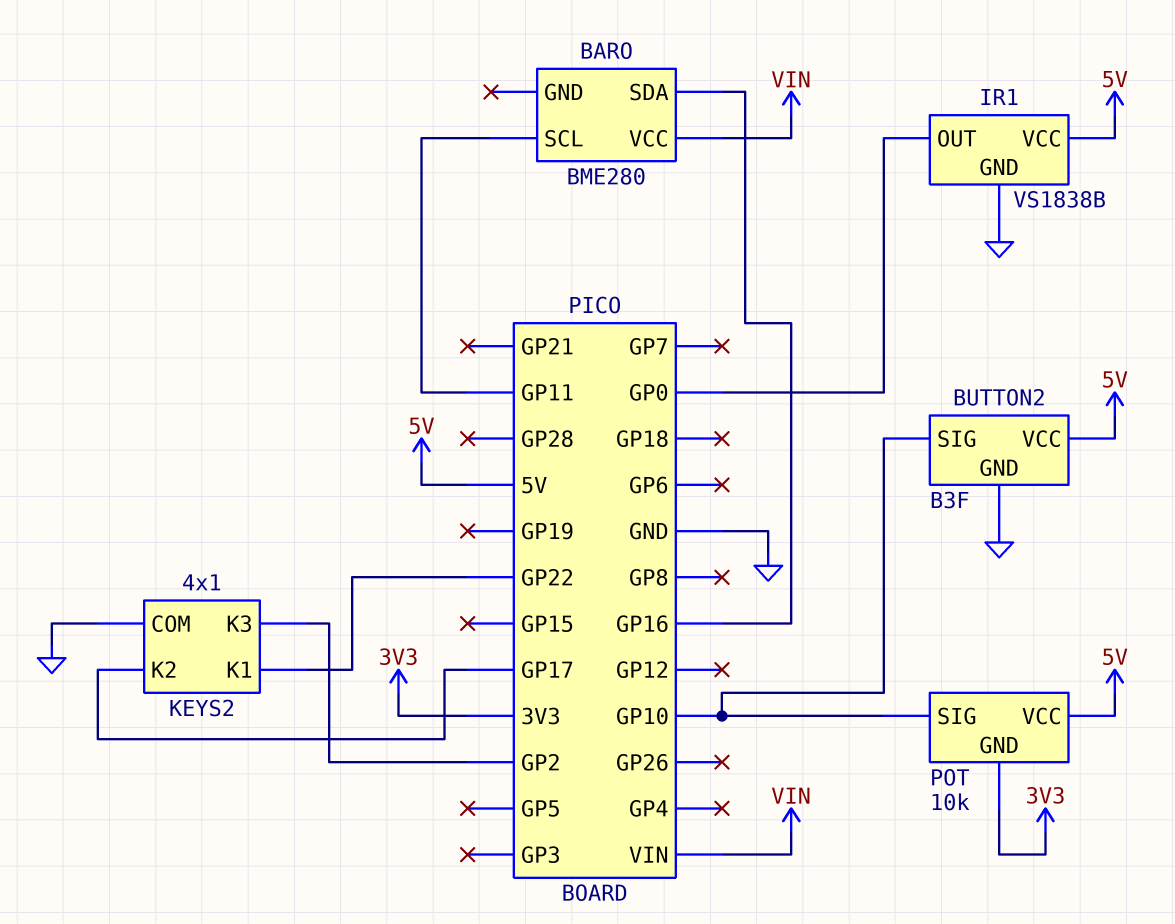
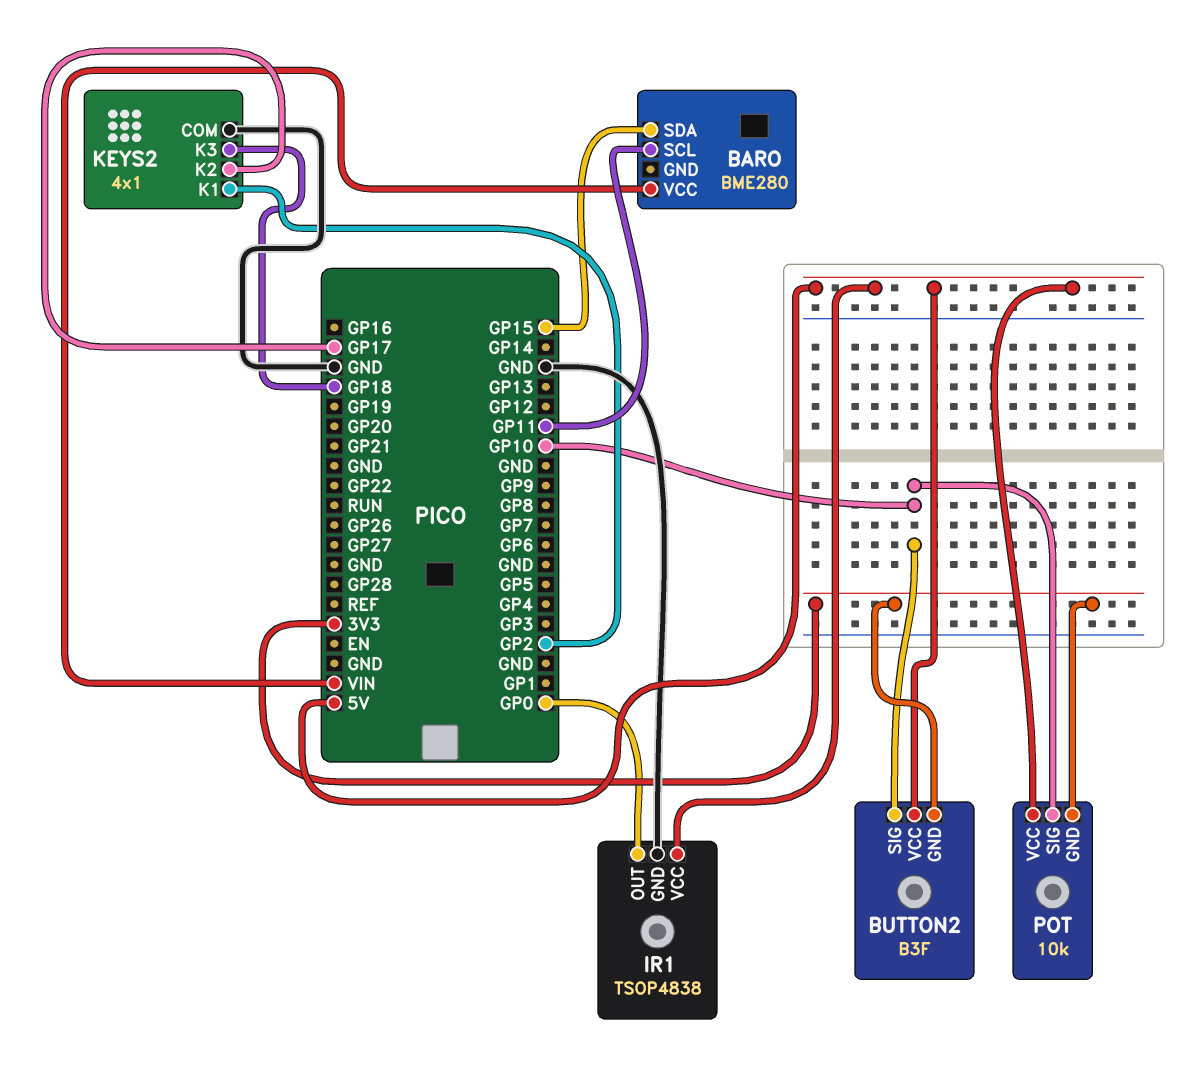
BARO pin SDA: GP16 -> GP15
BUTTON2 pin GND: GND -> 3V3
IR1: VS1838B -> TSOP4838
KEYS2 pin K1: GP22 -> GP2
KEYS2 pin K3: GP2 -> GP18

